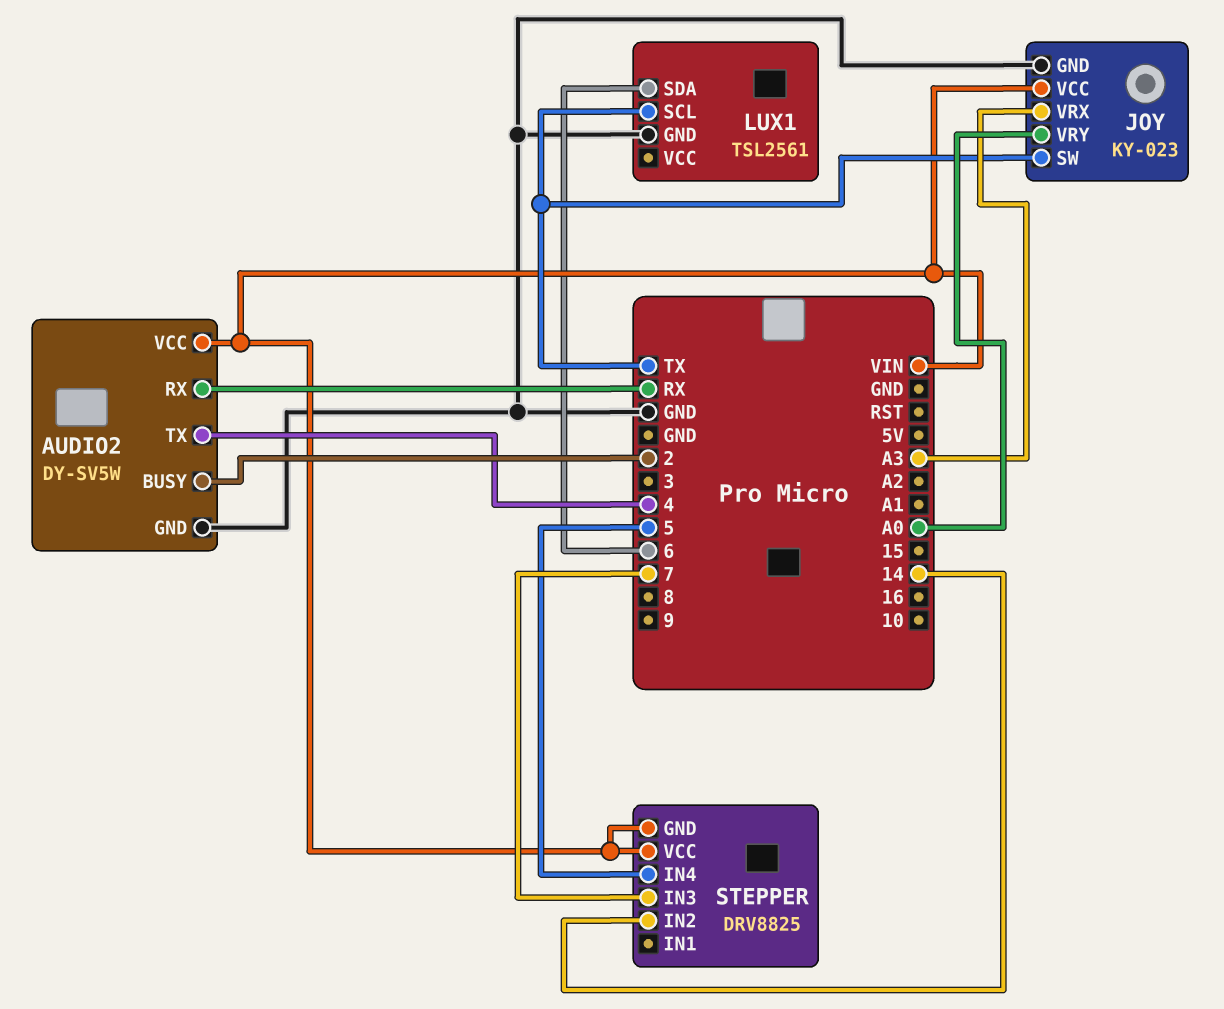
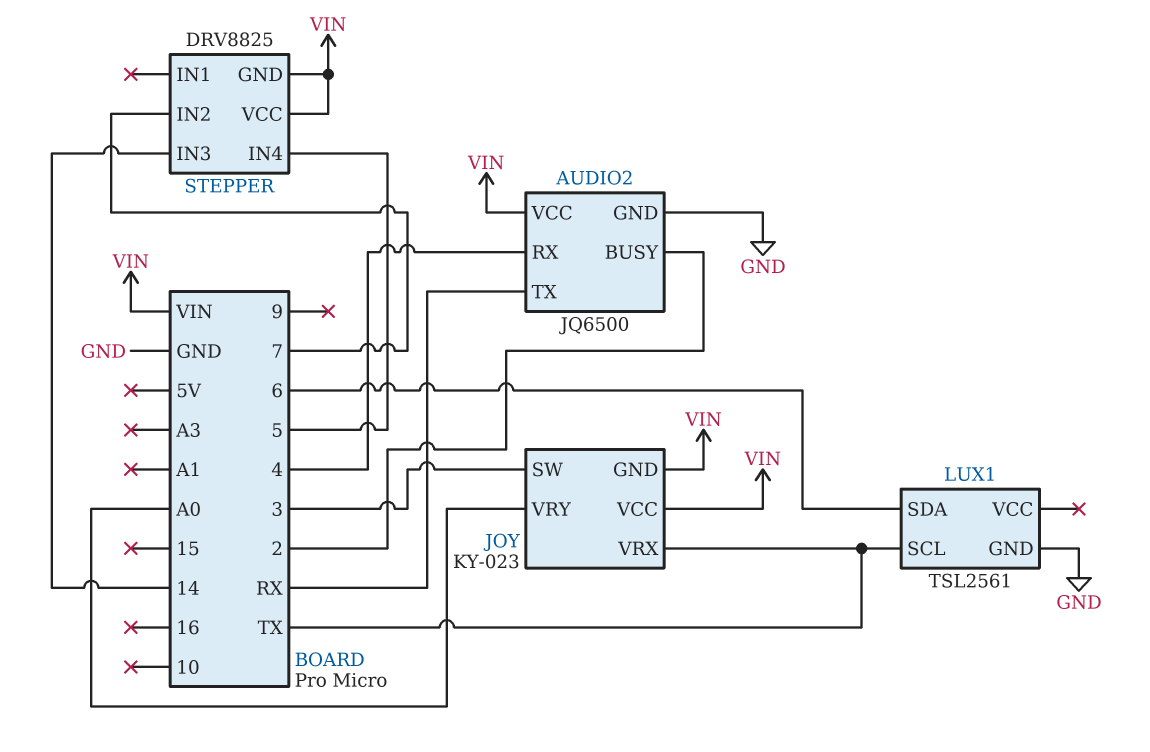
AUDIO2: DY-SV5W -> JQ6500
AUDIO2 pin RX: RX -> 4
AUDIO2 pin TX: 4 -> RX
JOY pin GND: GND -> VIN
JOY pin SW: TX -> 3
JOY pin VRX: A3 -> TX
STEPPER pin IN2: 14 -> 7
STEPPER pin IN3: 7 -> 14

